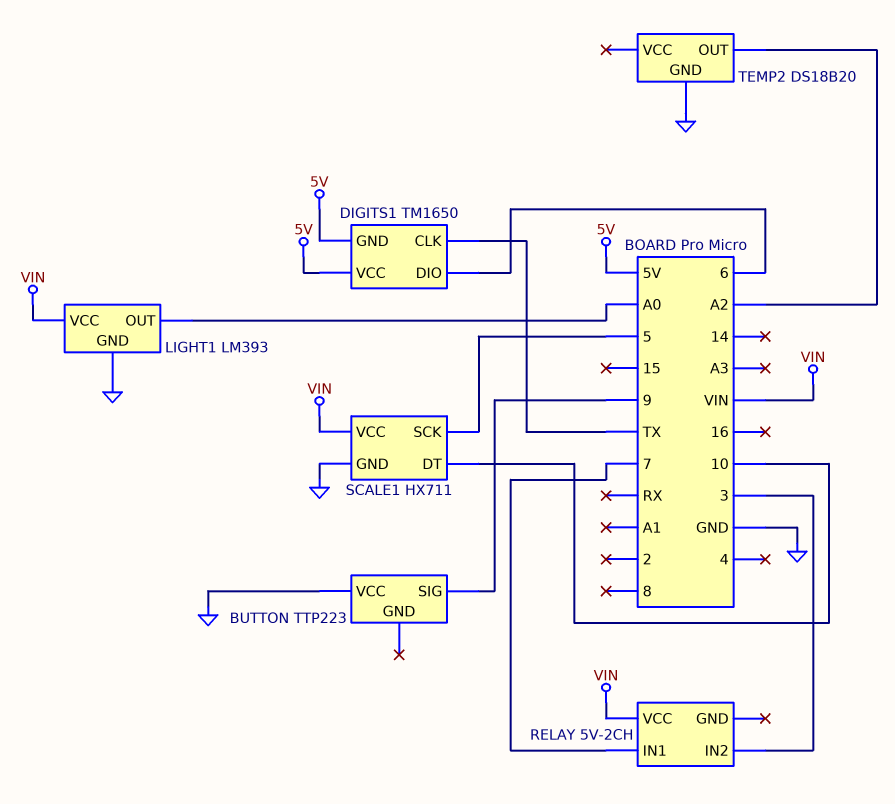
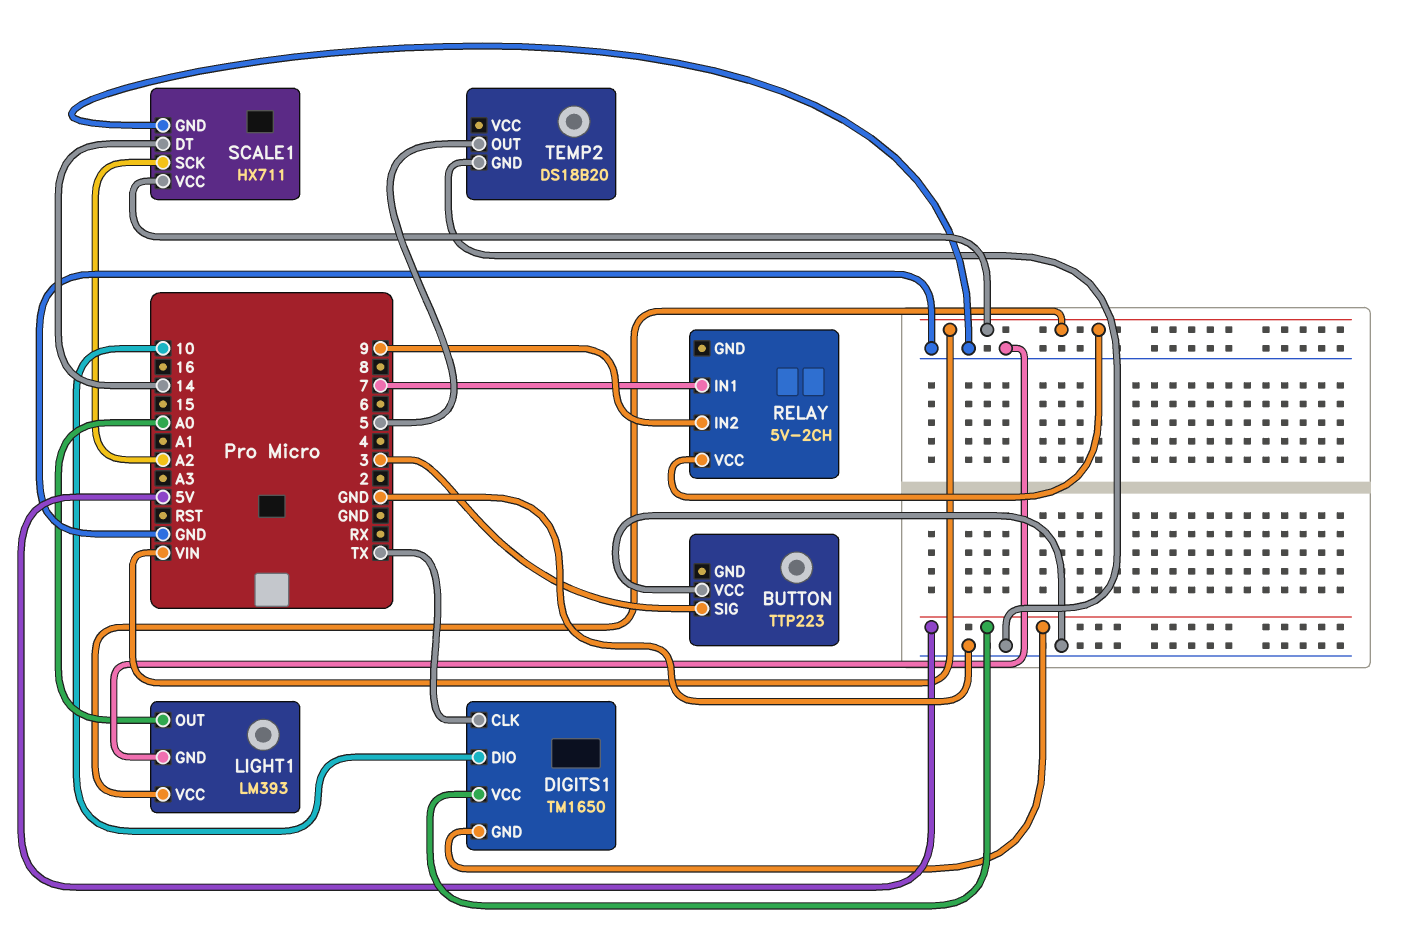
BUTTON pin SIG: 9 -> 3
DIGITS1 pin DIO: 6 -> 10
RELAY pin IN2: 3 -> 9
SCALE1 pin DT: 10 -> 14
SCALE1 pin SCK: 5 -> A2
TEMP2 pin OUT: A2 -> 5

